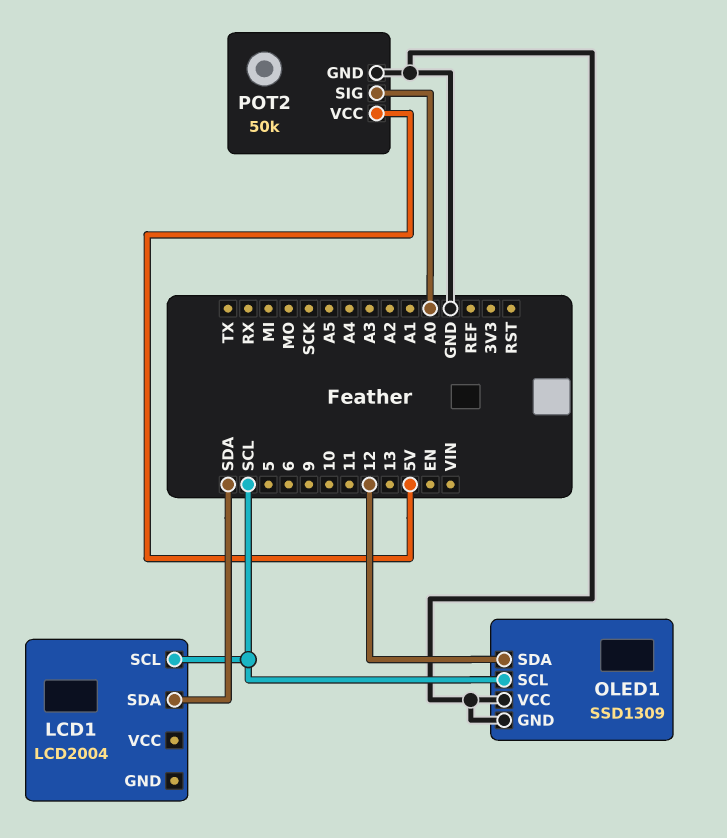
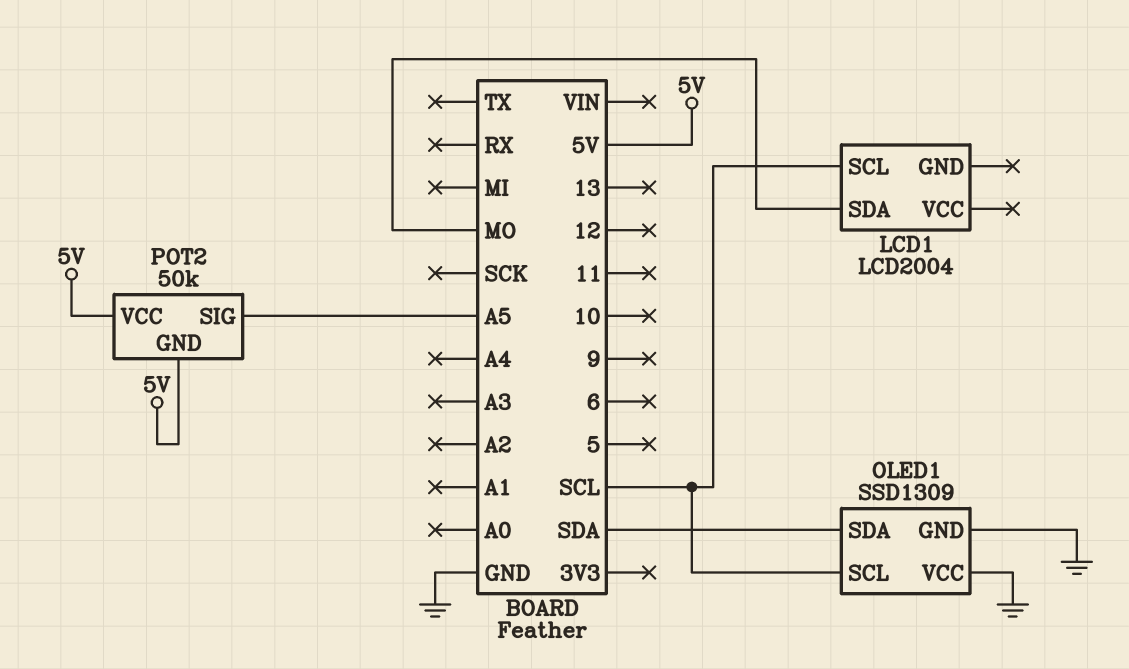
LCD1 pin SDA: SDA -> MO
OLED1 pin SDA: 12 -> SDA
POT2 pin GND: GND -> 5V
POT2 pin SIG: A0 -> A5

